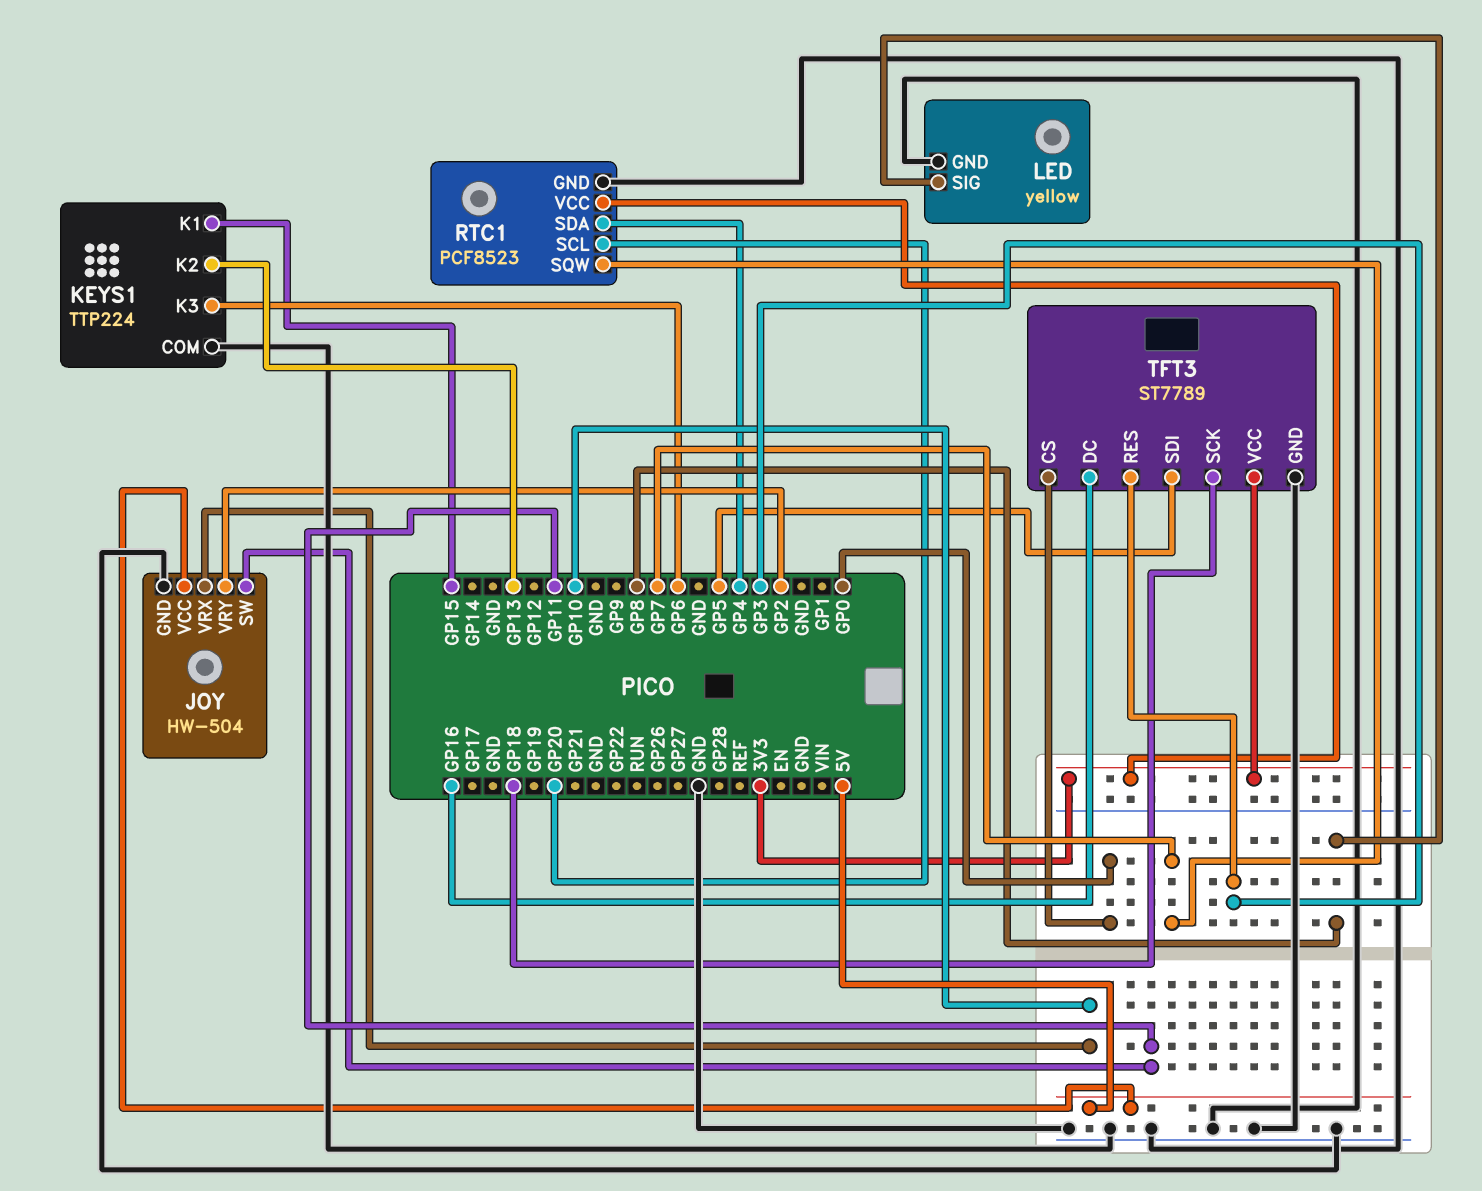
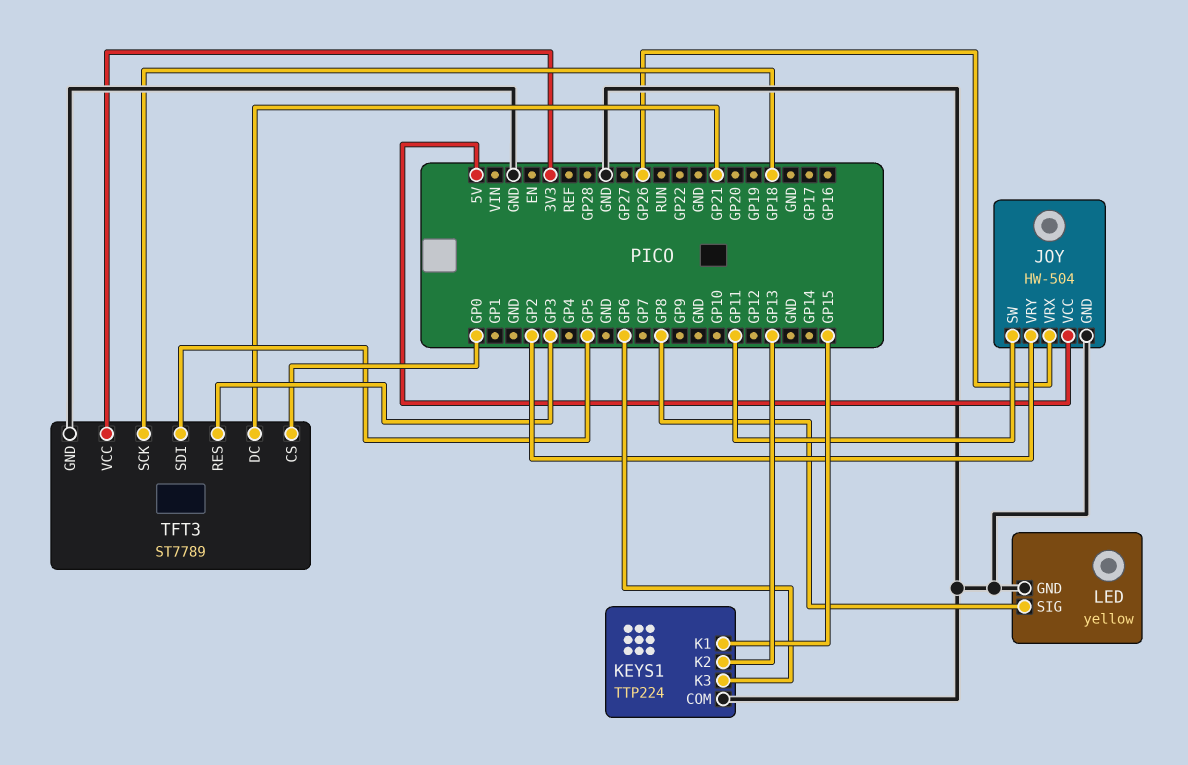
JOY pin VRX: GP10 -> GP26
RTC1: PCF8523 -> none
RTC1 pin GND: GND -> none
RTC1 pin SCL: GP20 -> none
RTC1 pin SDA: GP4 -> none
RTC1 pin SQW: GP7 -> none
RTC1 pin VCC: 3V3 -> none
TFT3 pin DC: GP16 -> GP21

